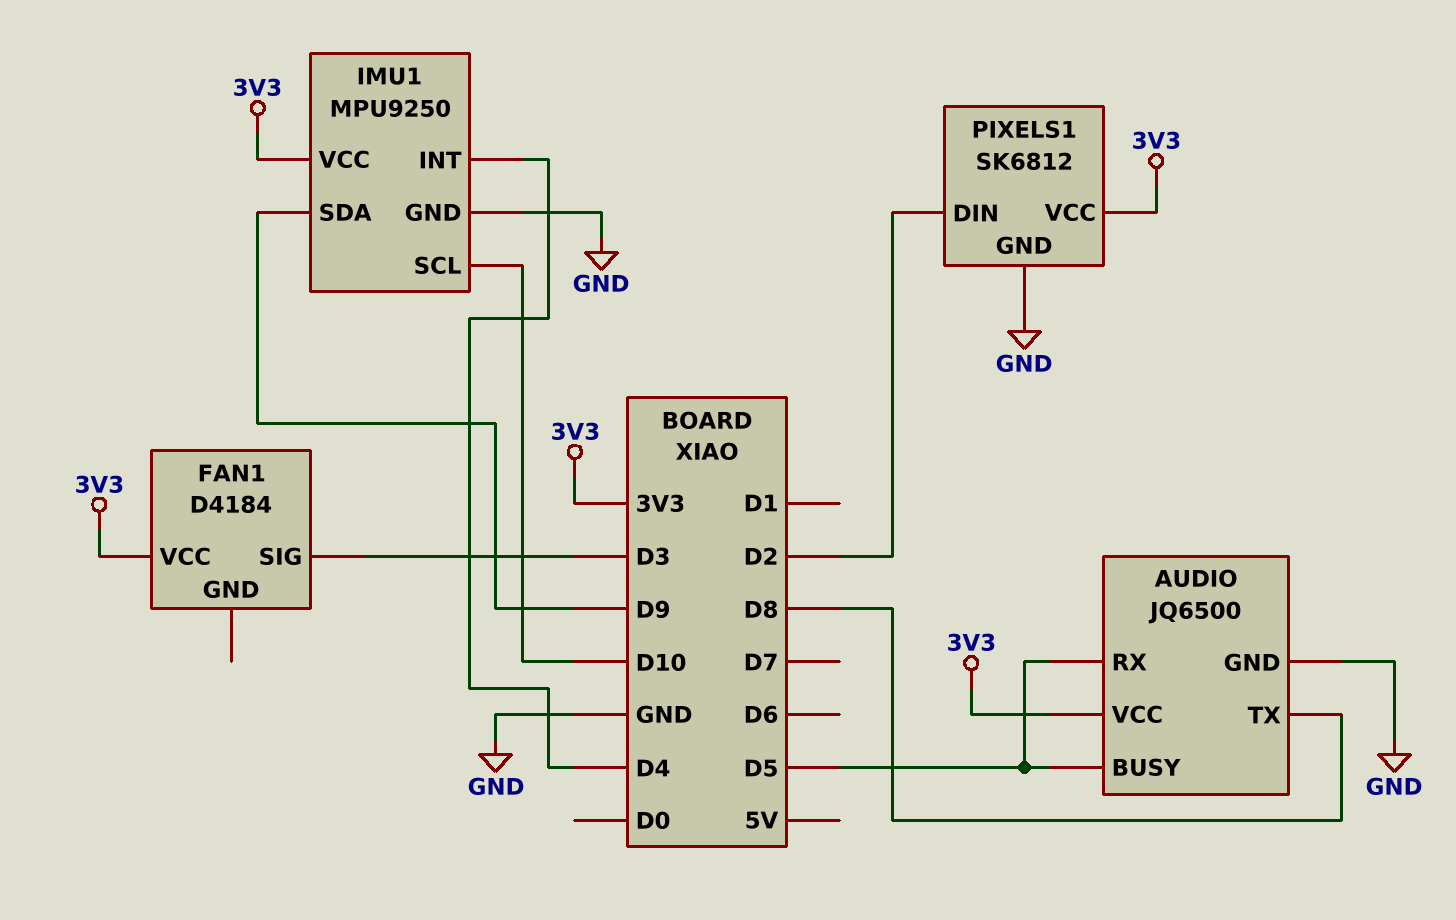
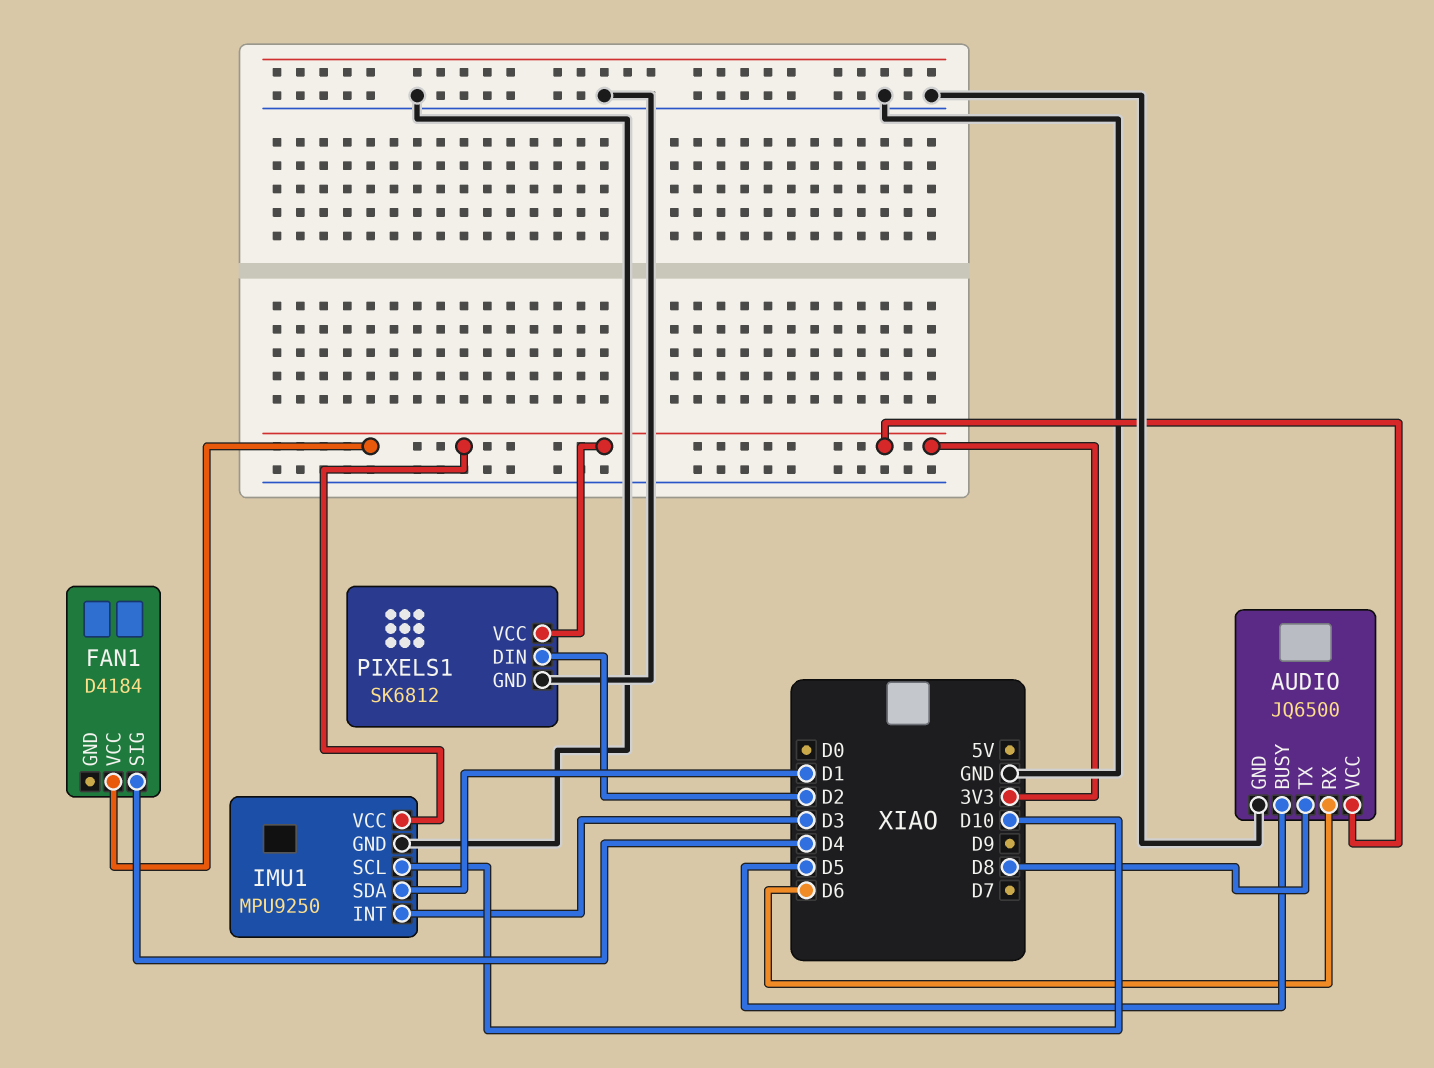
AUDIO pin RX: D5 -> D6
FAN1 pin SIG: D3 -> D4
IMU1 pin INT: D4 -> D3
IMU1 pin SDA: D9 -> D1

